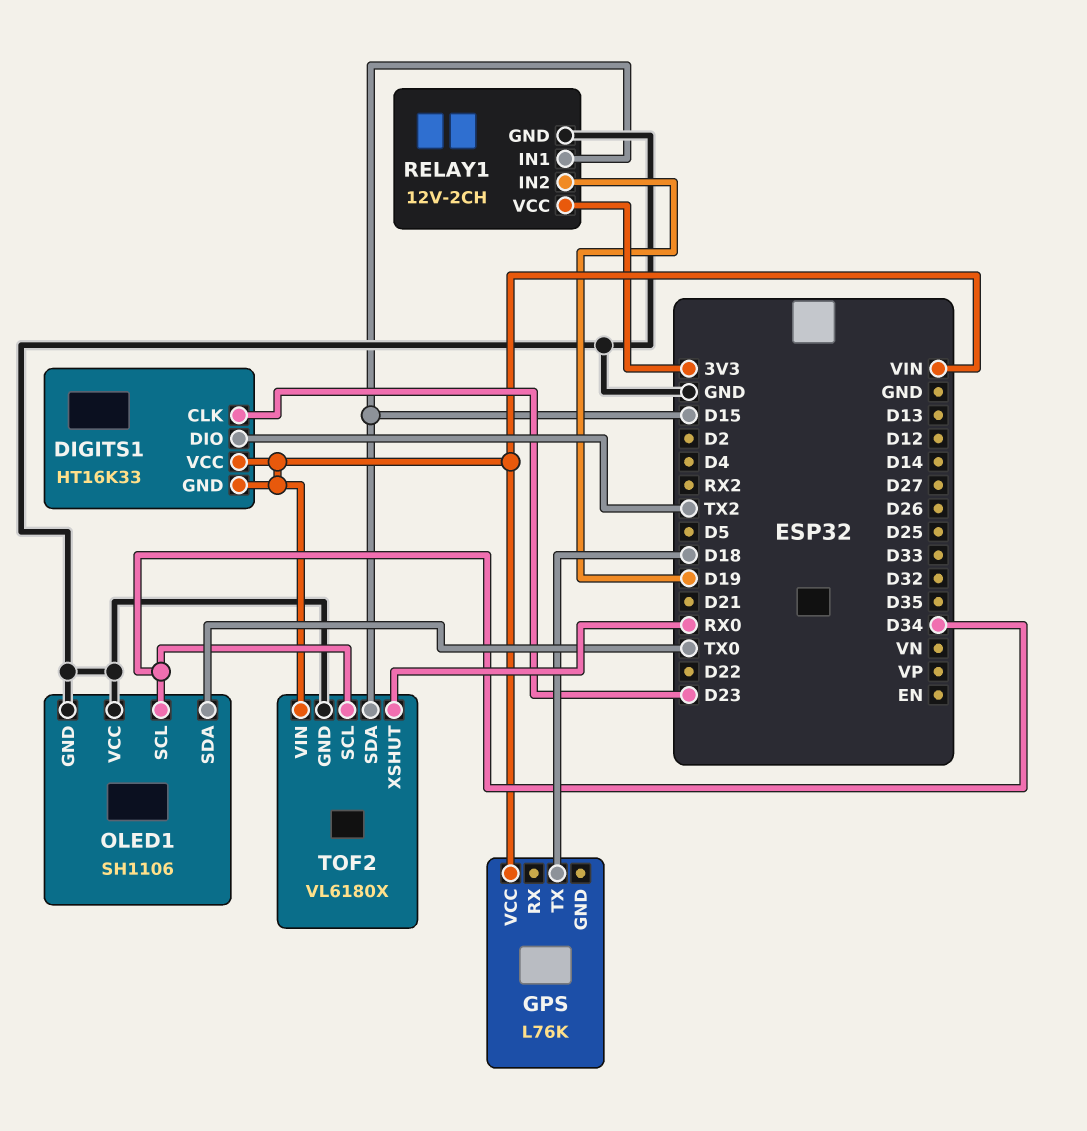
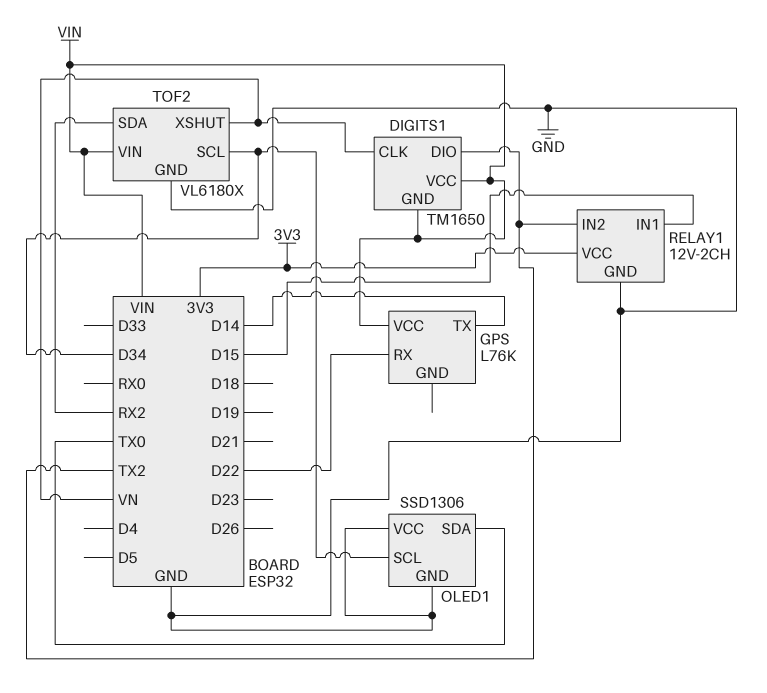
DIGITS1: HT16K33 -> TM1650
DIGITS1 pin CLK: D23 -> VN
GPS pin RX: none -> D22
GPS pin TX: D18 -> D14
OLED1: SH1106 -> SSD1306
RELAY1 pin IN2: D19 -> TX2
TOF2 pin SDA: D15 -> RX2
TOF2 pin XSHUT: RX0 -> VN

